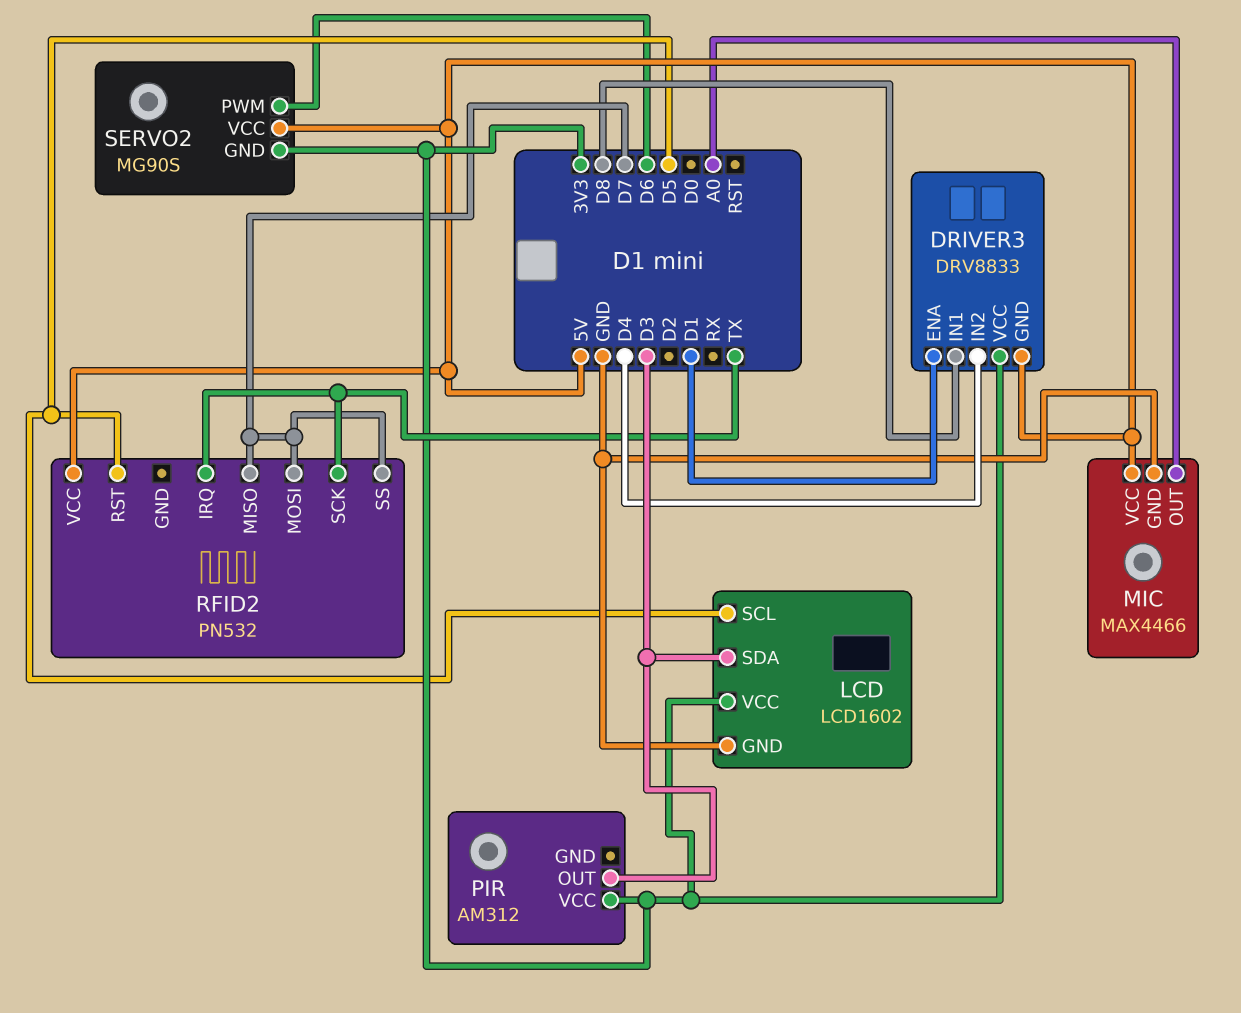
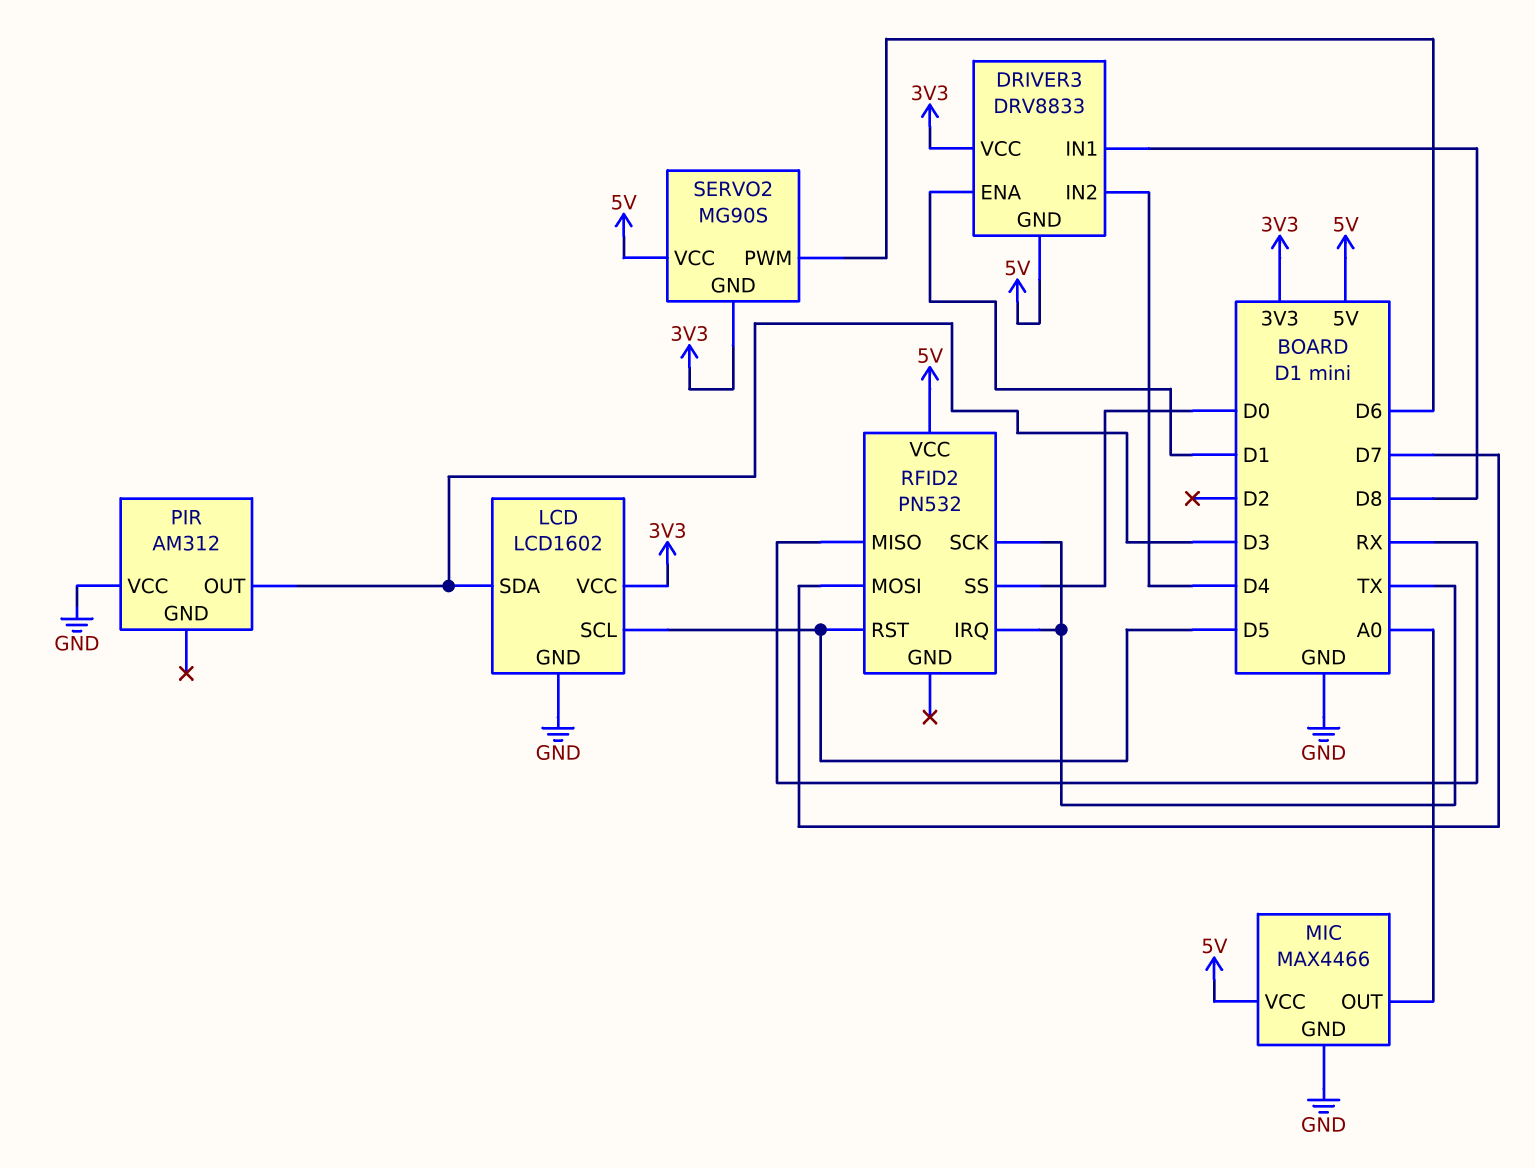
PIR pin VCC: 3V3 -> GND
RFID2 pin MISO: D7 -> RX
RFID2 pin SS: D7 -> D0

